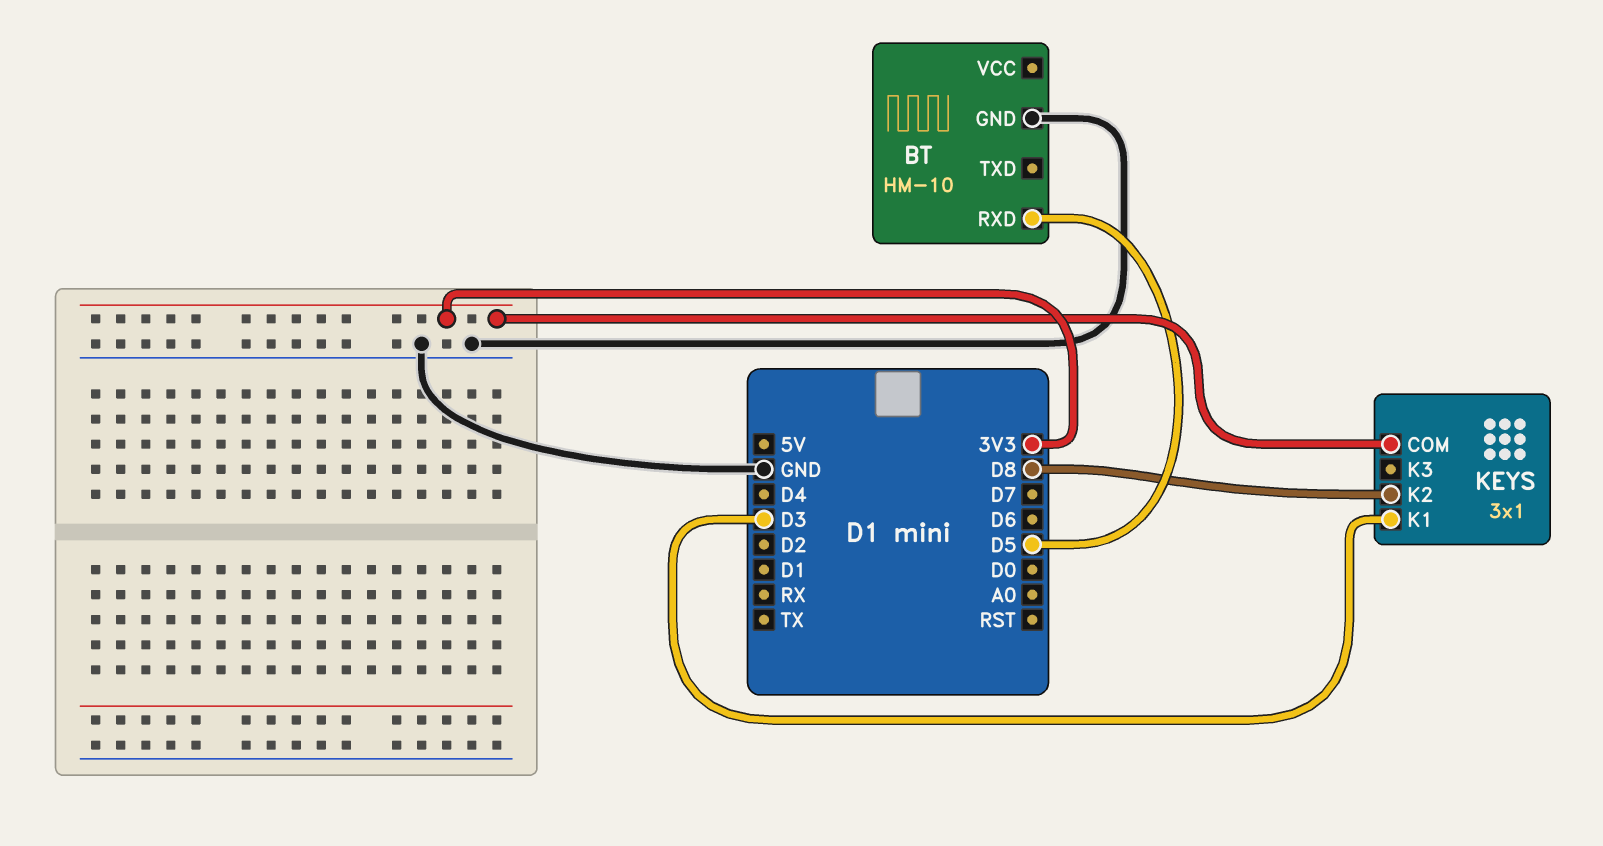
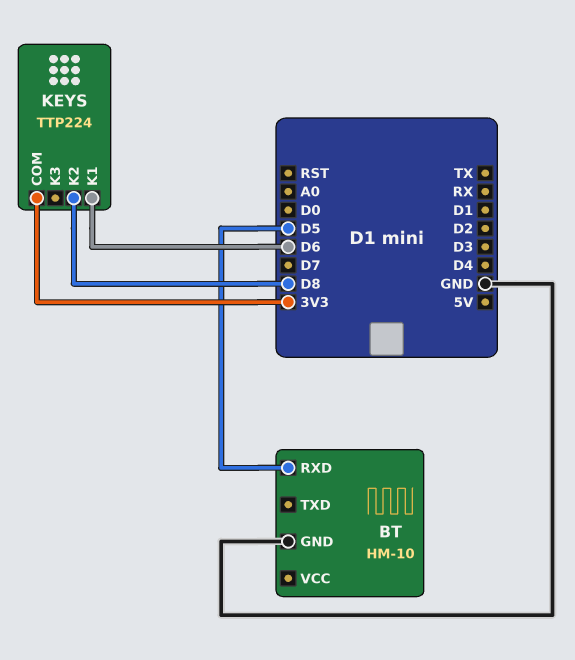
KEYS: 3x1 -> TTP224
KEYS pin K1: D3 -> D6

